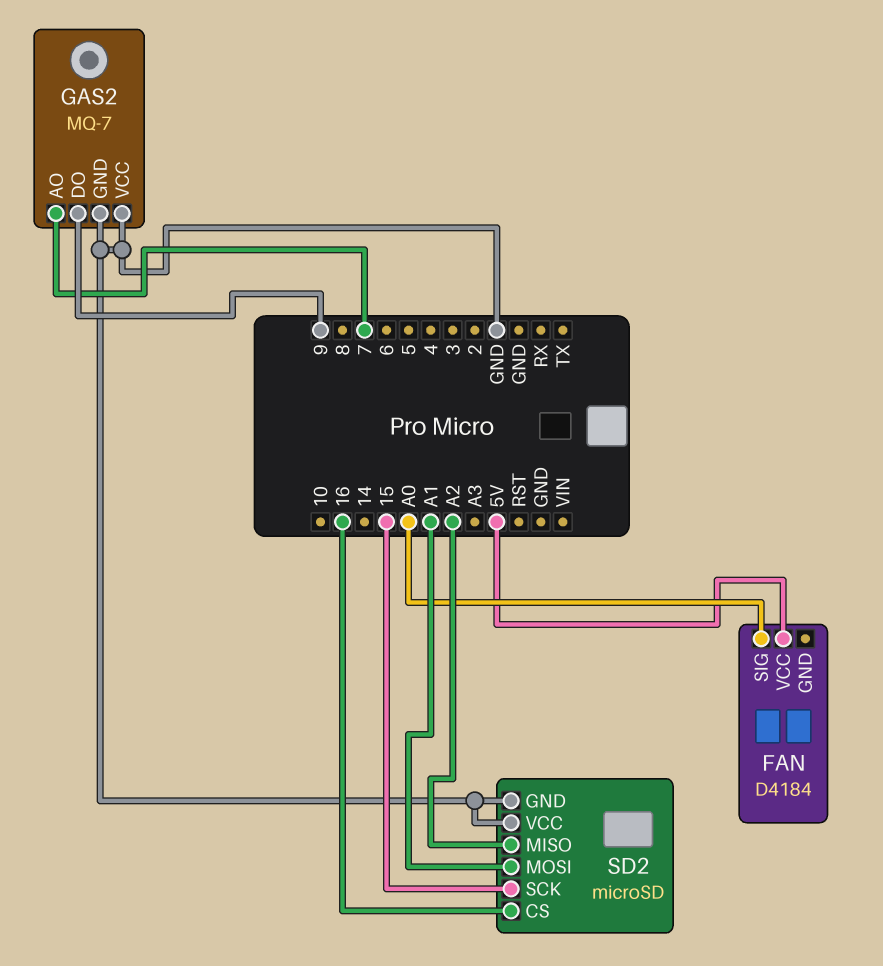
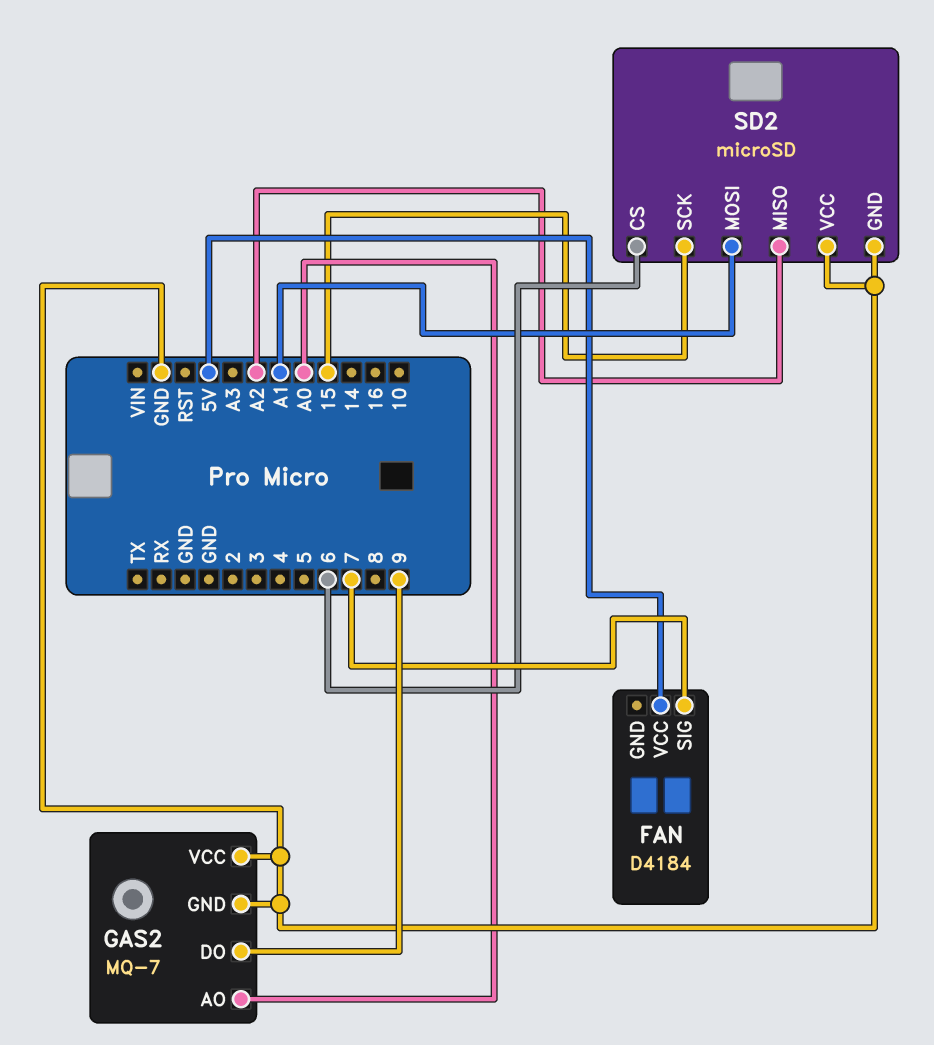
FAN pin SIG: A0 -> 7
GAS2 pin AO: 7 -> A0
SD2 pin CS: 16 -> 6

